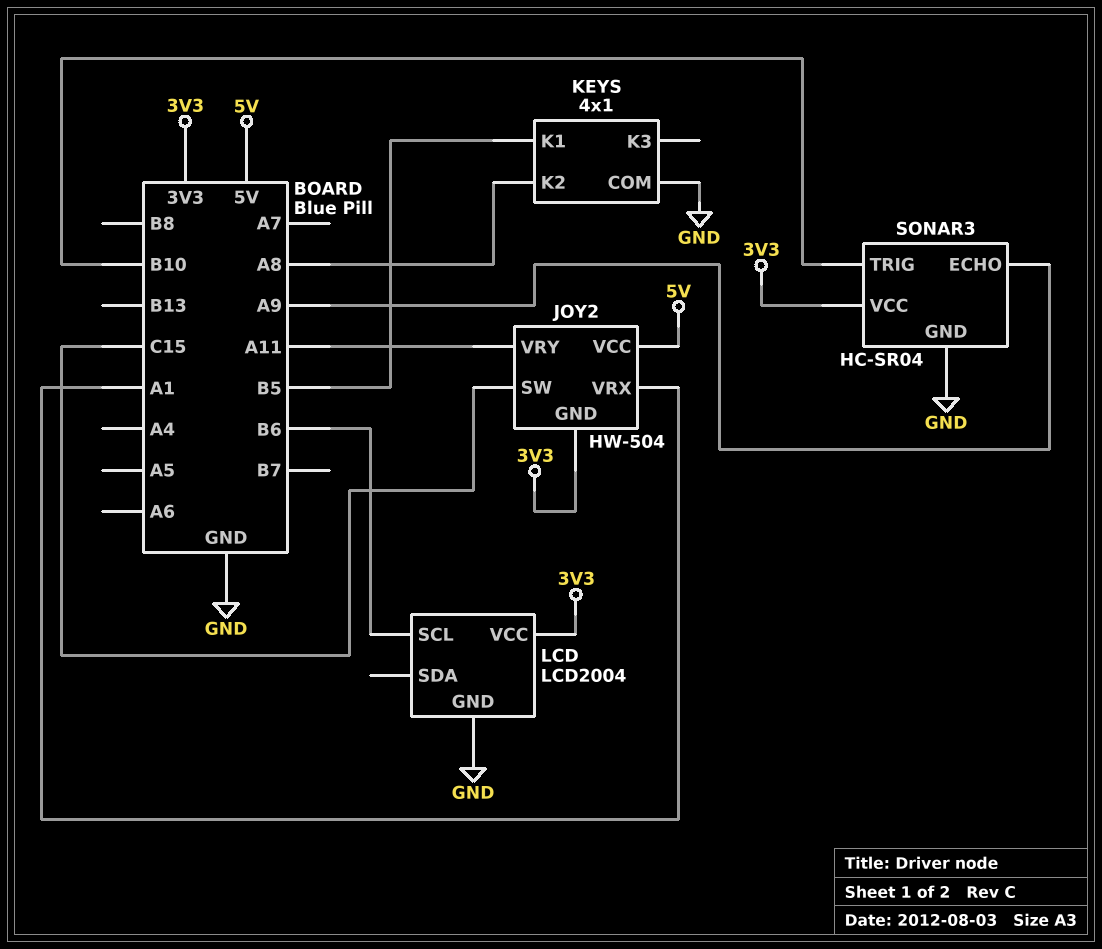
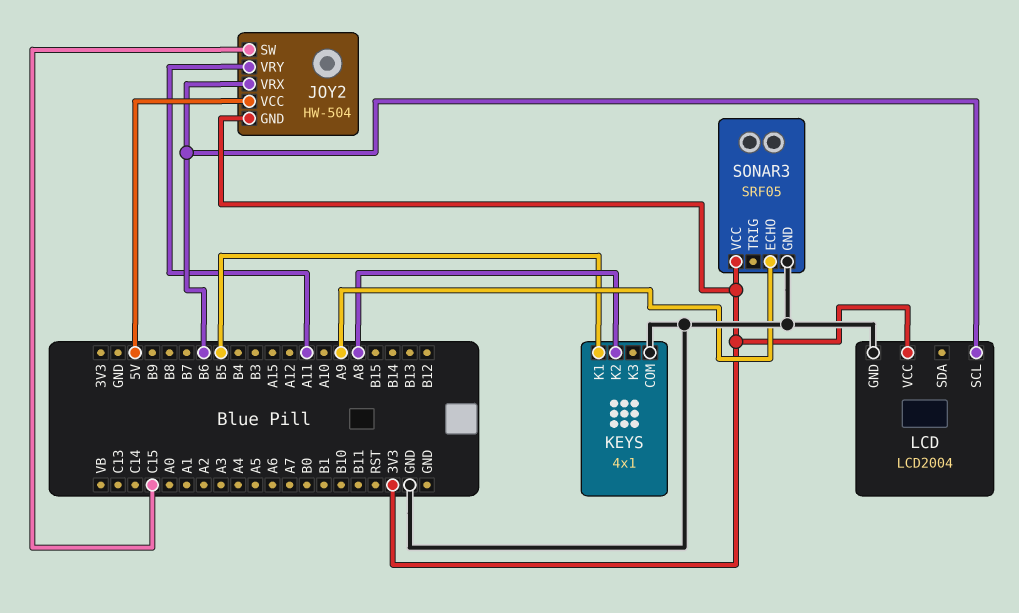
JOY2 pin VRX: A1 -> B6
SONAR3: HC-SR04 -> SRF05
SONAR3 pin TRIG: B10 -> none

